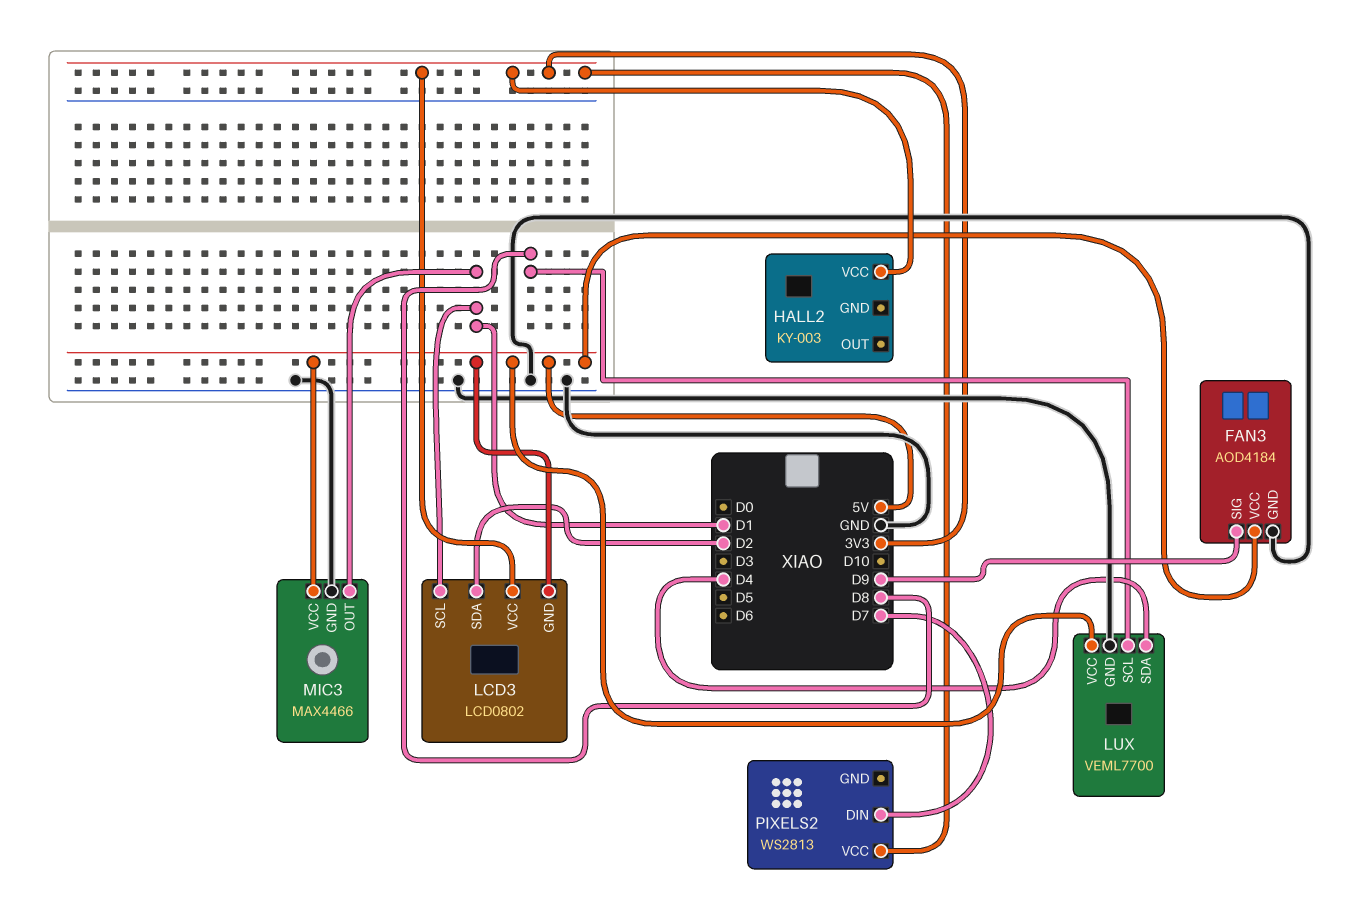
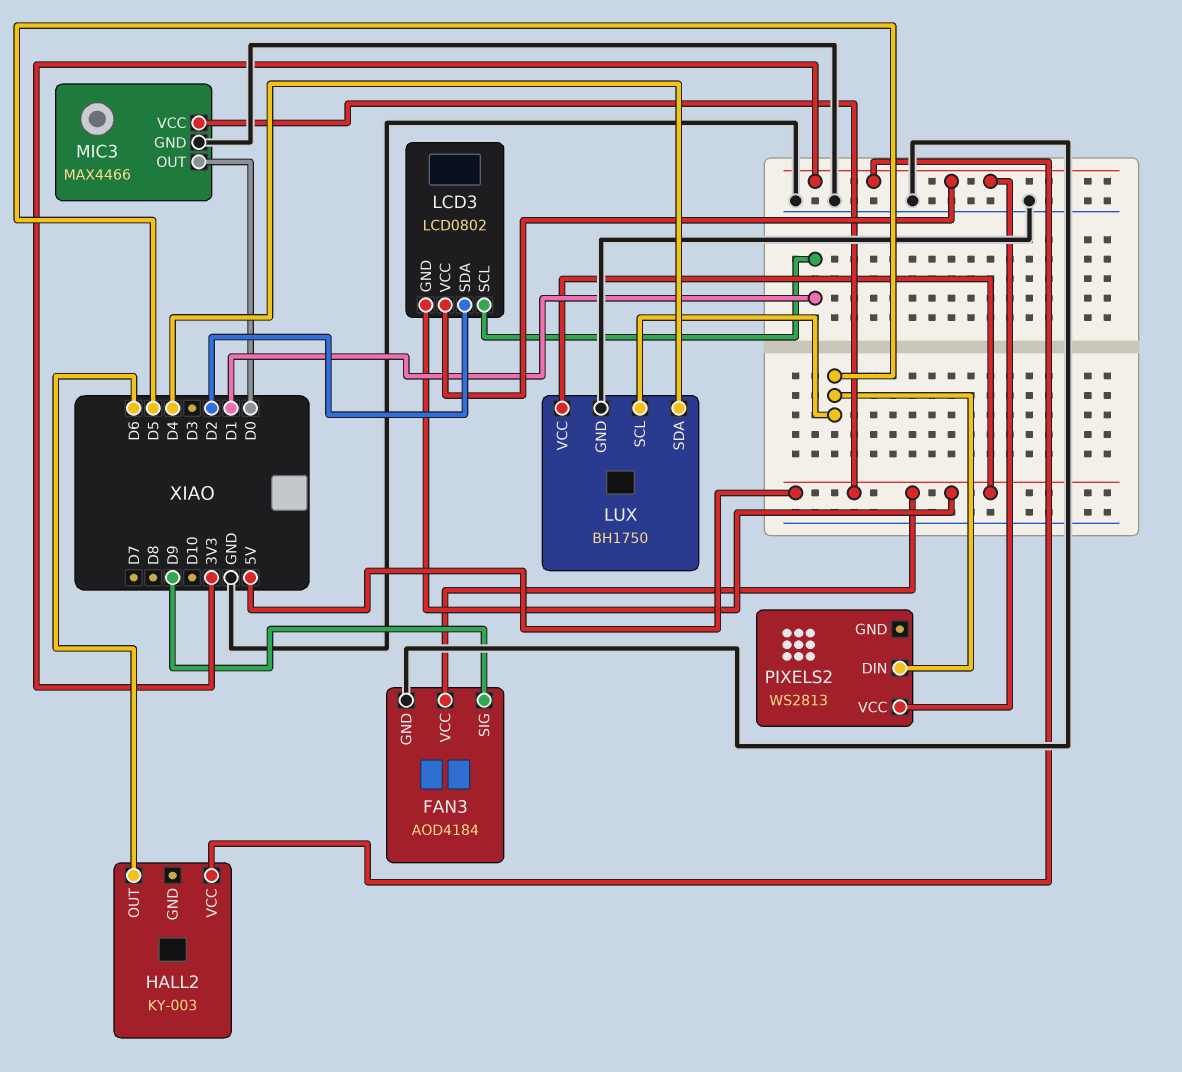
HALL2 pin OUT: none -> D6
LUX: VEML7700 -> BH1750
LUX pin SCL: D8 -> D5
MIC3 pin OUT: D1 -> D0
PIXELS2 pin DIN: D7 -> D5

